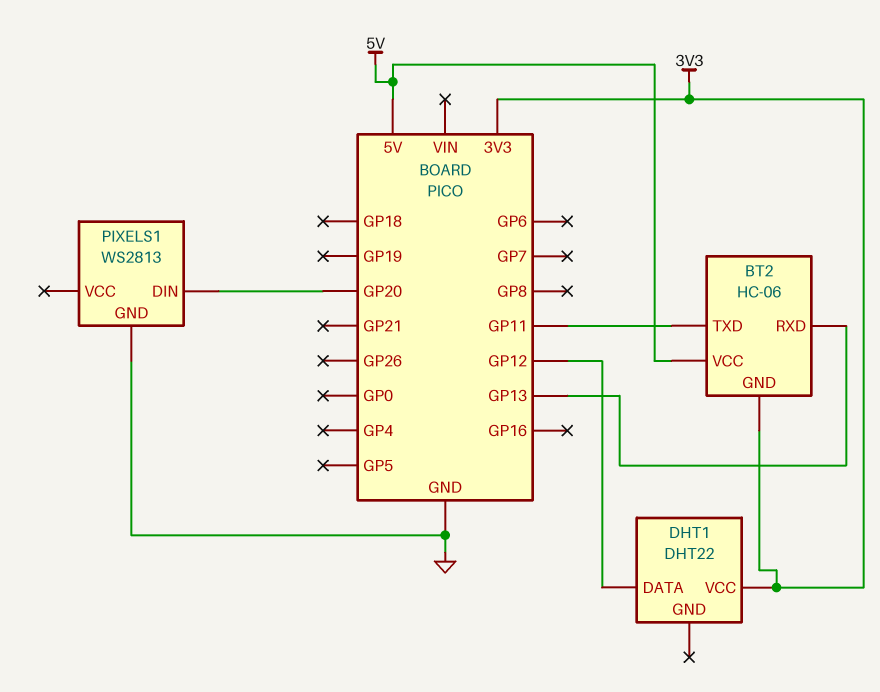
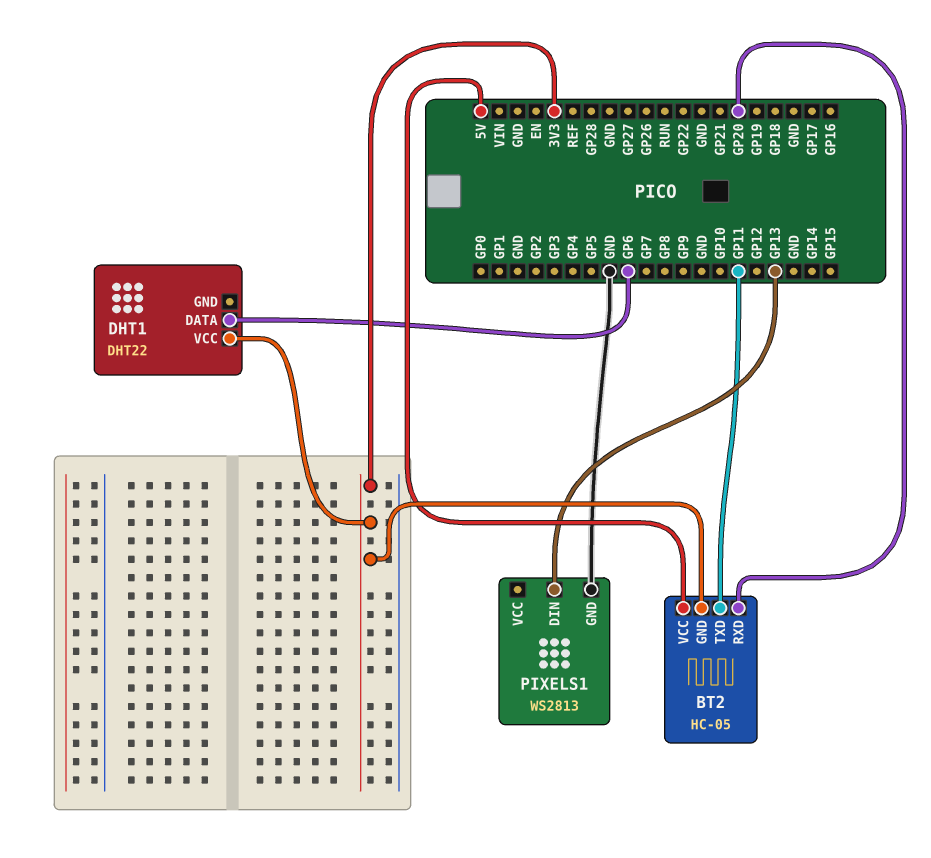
BT2: HC-06 -> HC-05
BT2 pin RXD: GP13 -> GP20
DHT1 pin DATA: GP12 -> GP6
PIXELS1 pin DIN: GP20 -> GP13

